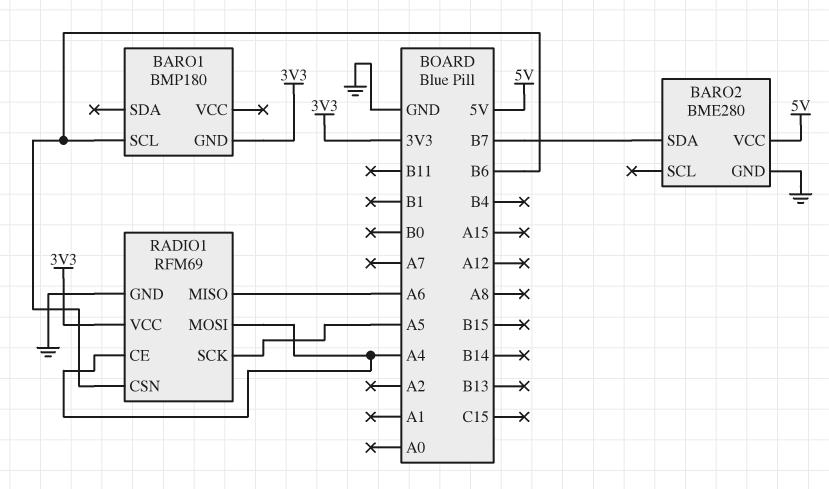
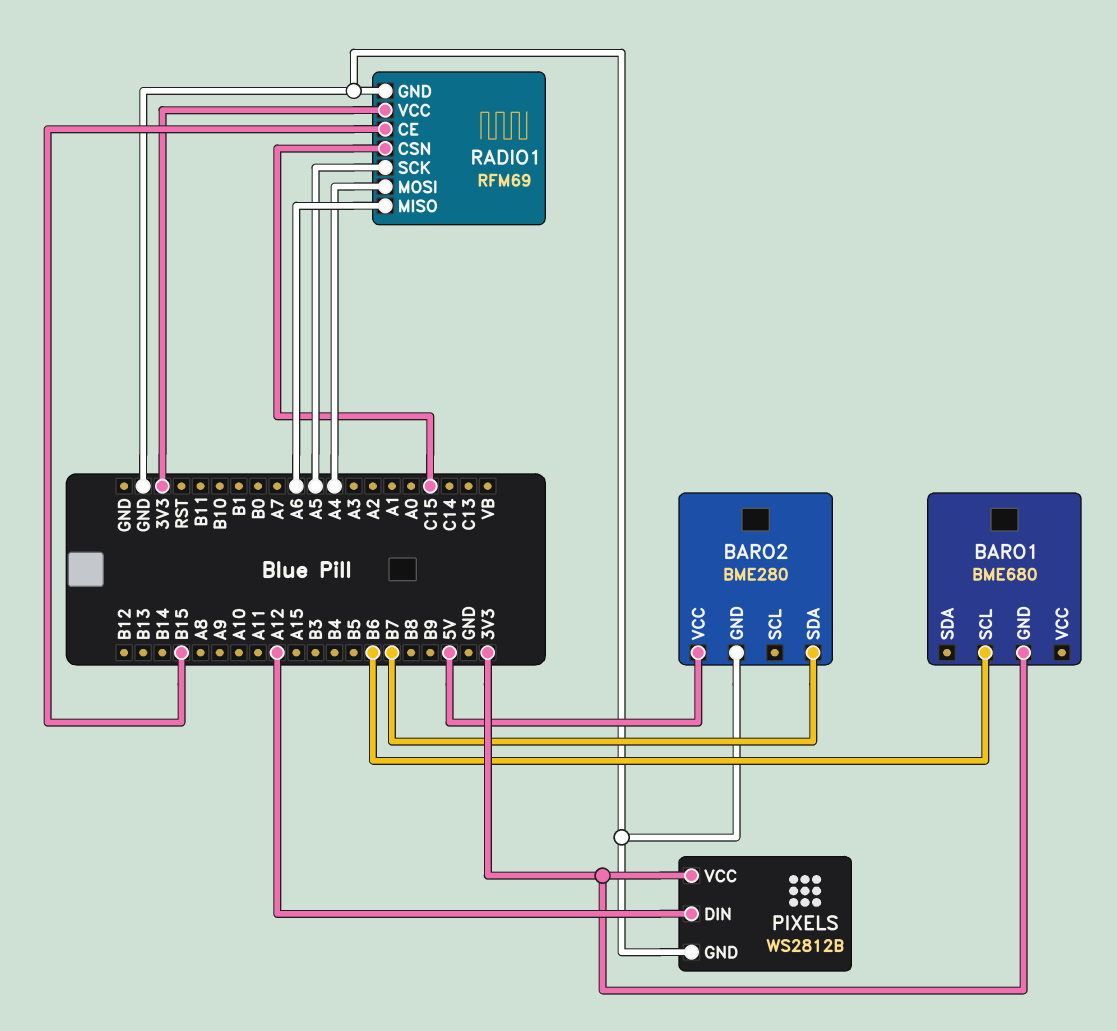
BARO1: BMP180 -> BME680
PIXELS: none -> WS2812B
PIXELS pin DIN: none -> A12
PIXELS pin GND: none -> GND
PIXELS pin VCC: none -> 3V3
RADIO1 pin CE: A4 -> B15
RADIO1 pin CSN: B6 -> C15

